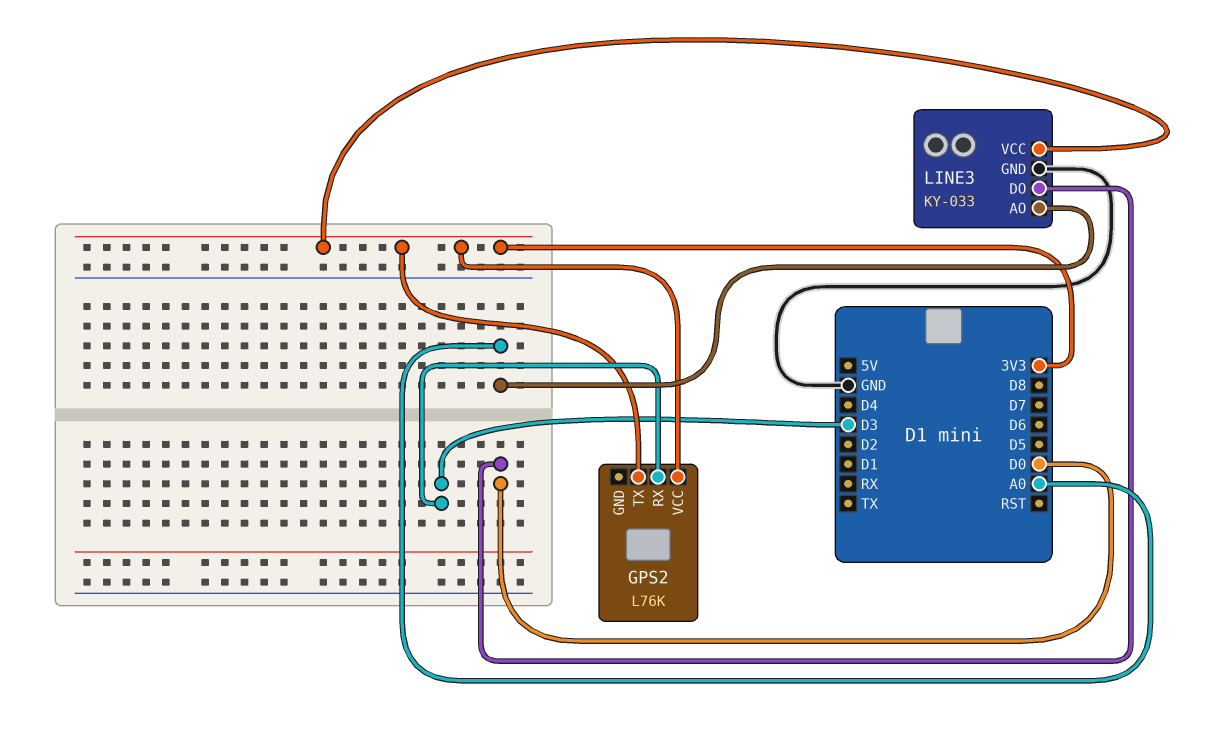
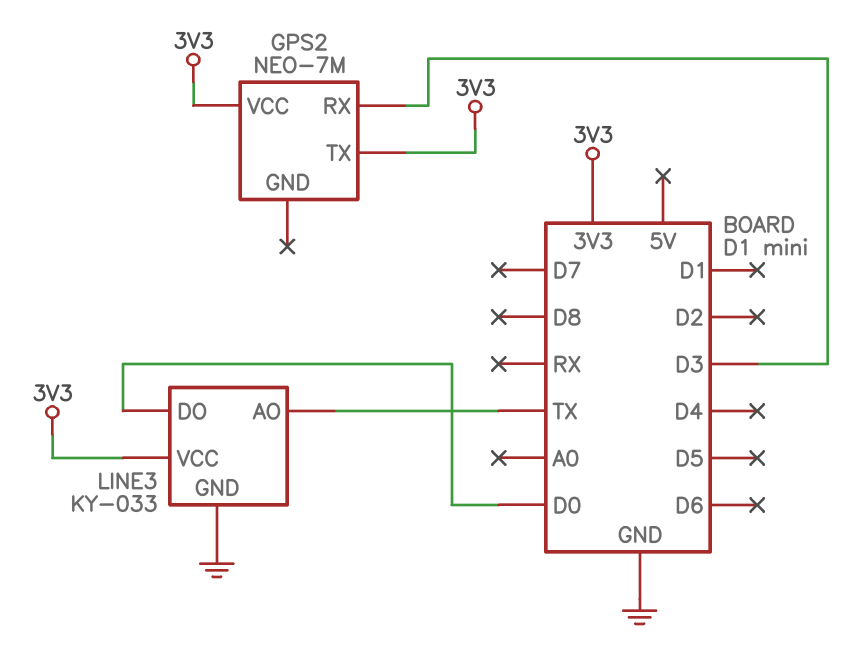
GPS2: L76K -> NEO-7M
LINE3 pin AO: A0 -> TX

